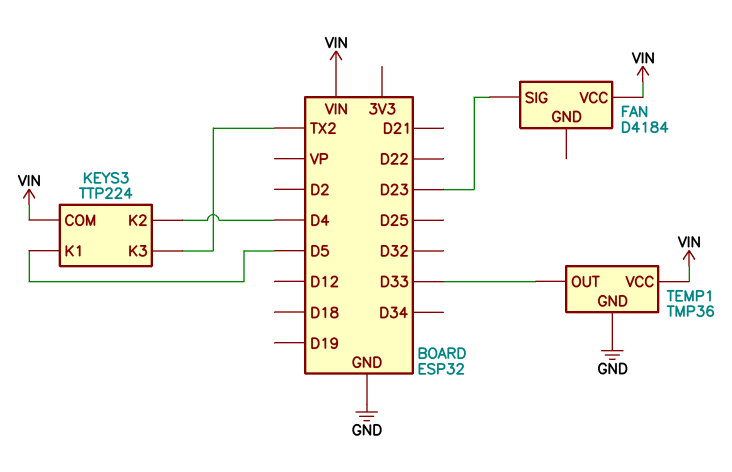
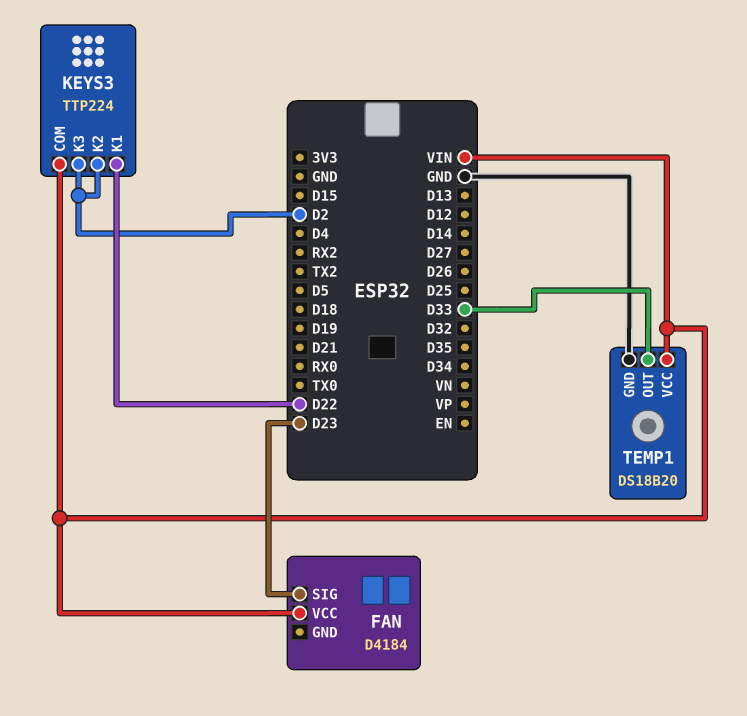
KEYS3 pin K1: D5 -> D22
KEYS3 pin K2: D4 -> D2
KEYS3 pin K3: TX2 -> D2
TEMP1: TMP36 -> DS18B20

